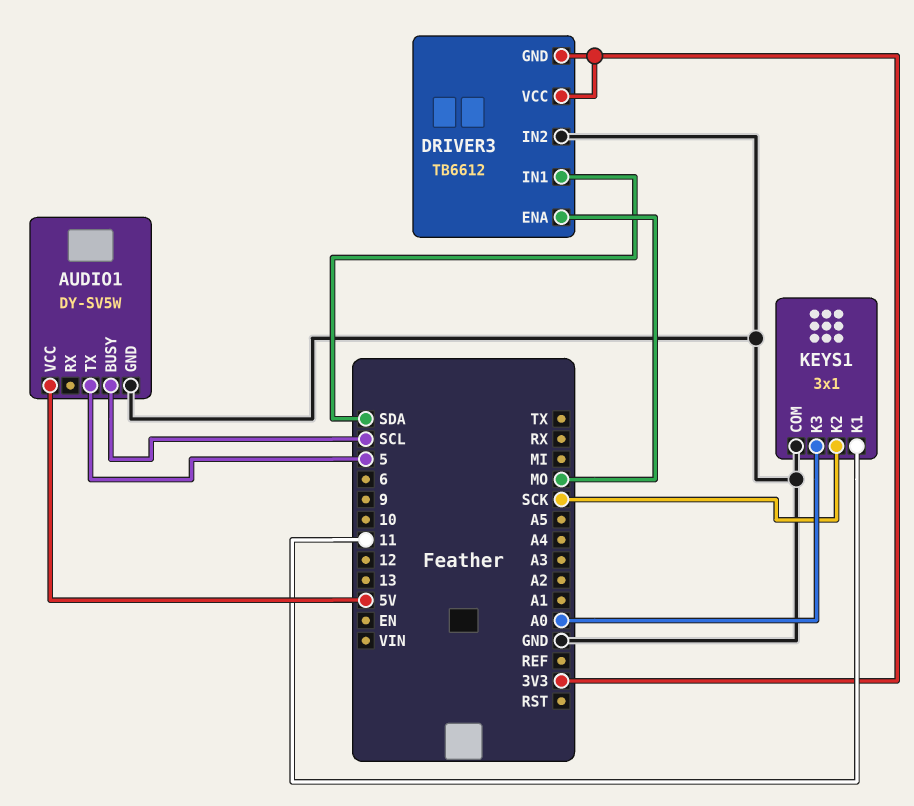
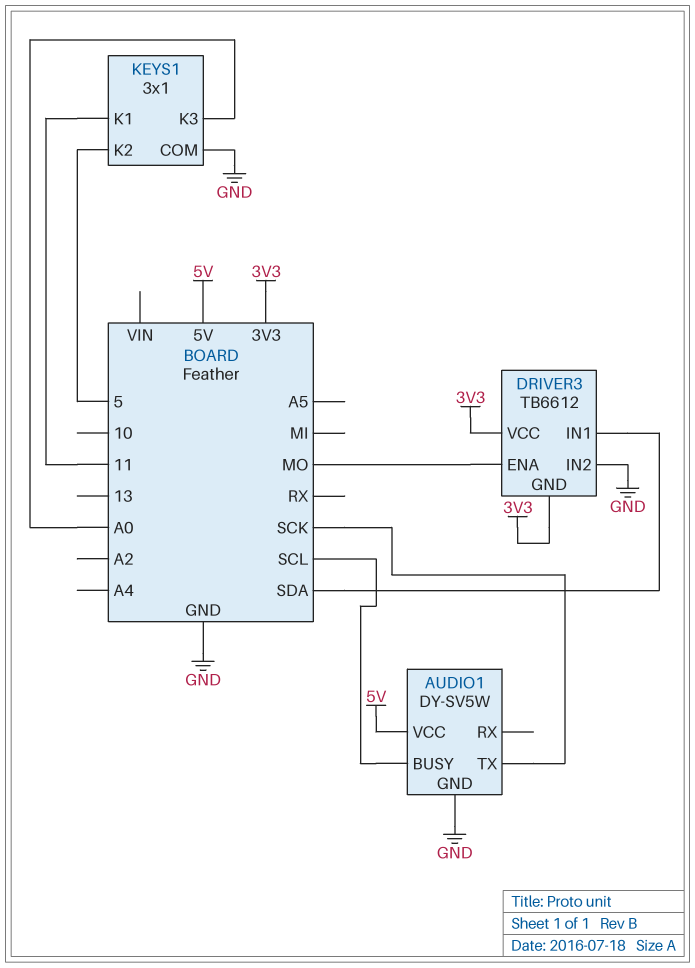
AUDIO1 pin TX: 5 -> SCK
KEYS1 pin K2: SCK -> 5

